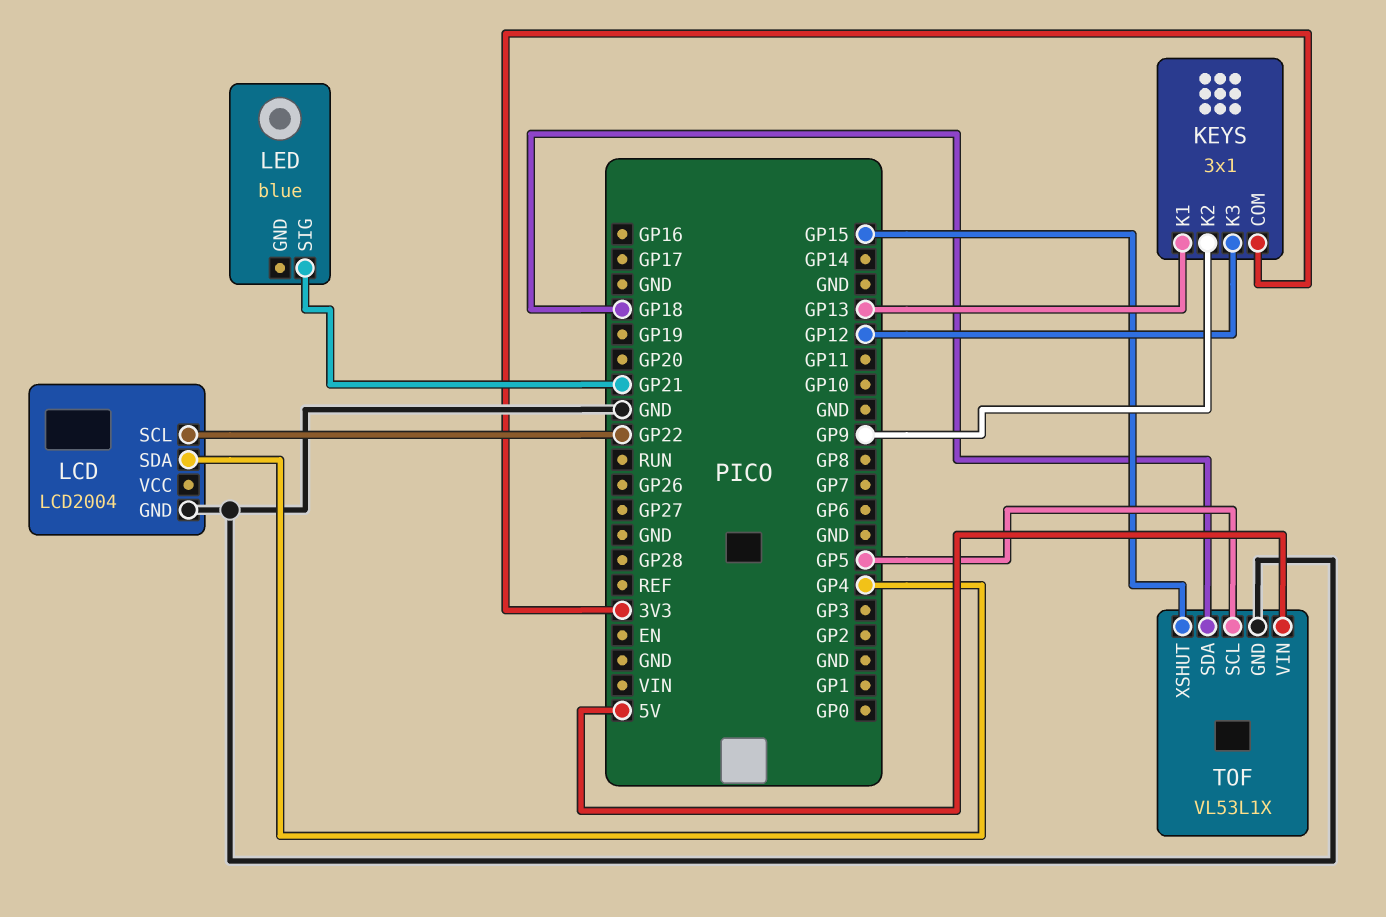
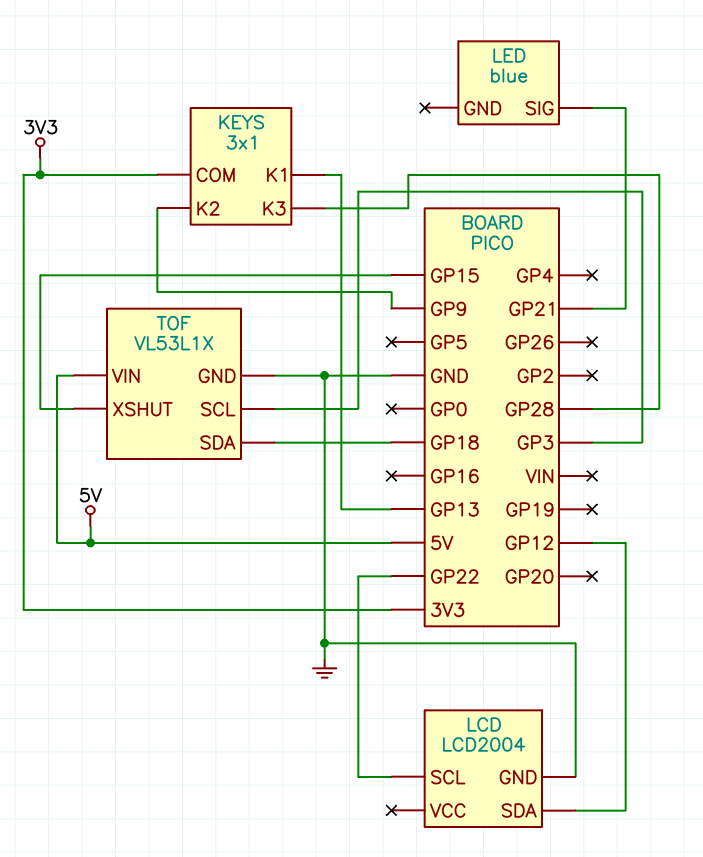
KEYS pin K3: GP12 -> GP28
LCD pin SDA: GP4 -> GP12
TOF pin SCL: GP5 -> GP3

